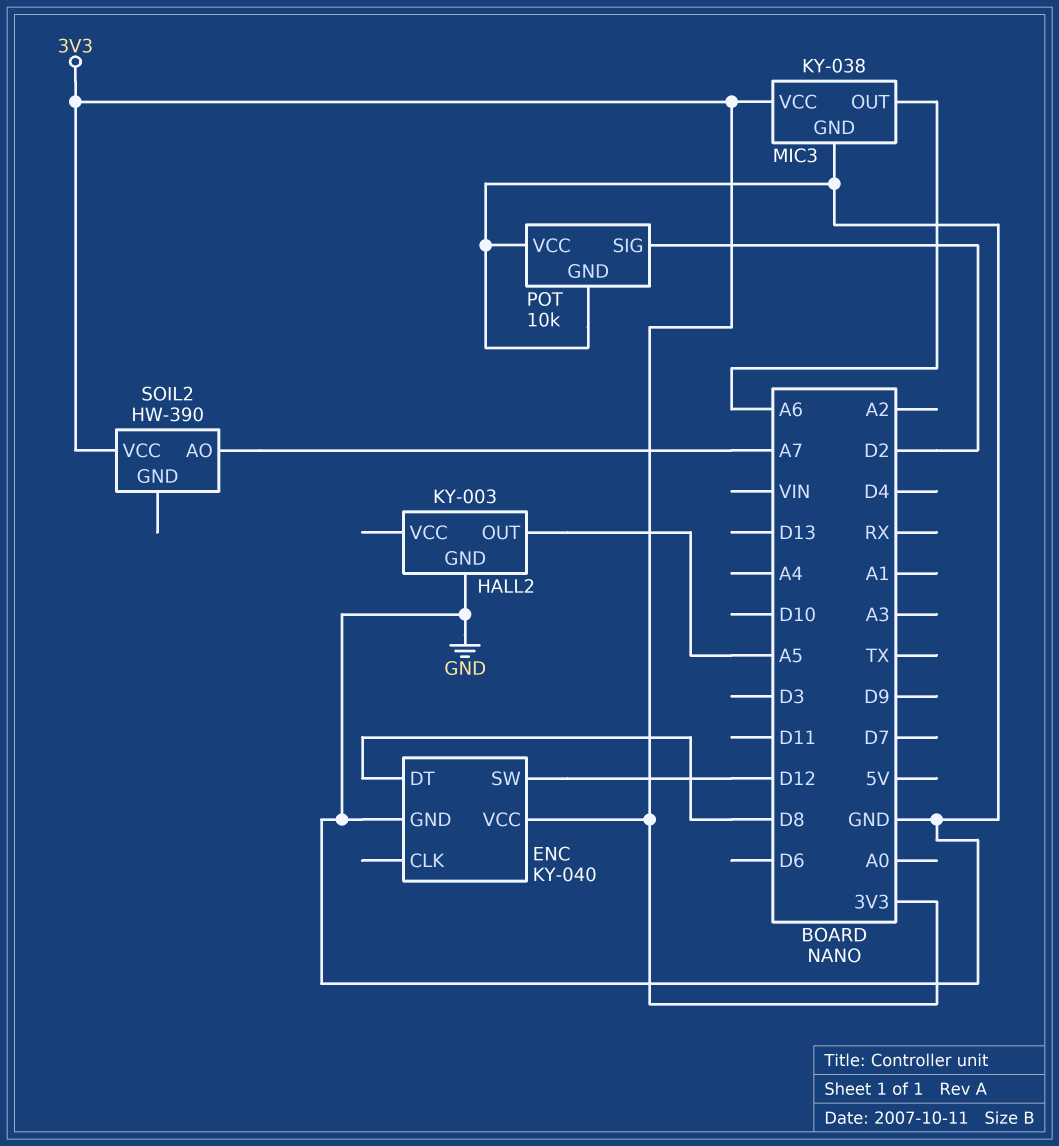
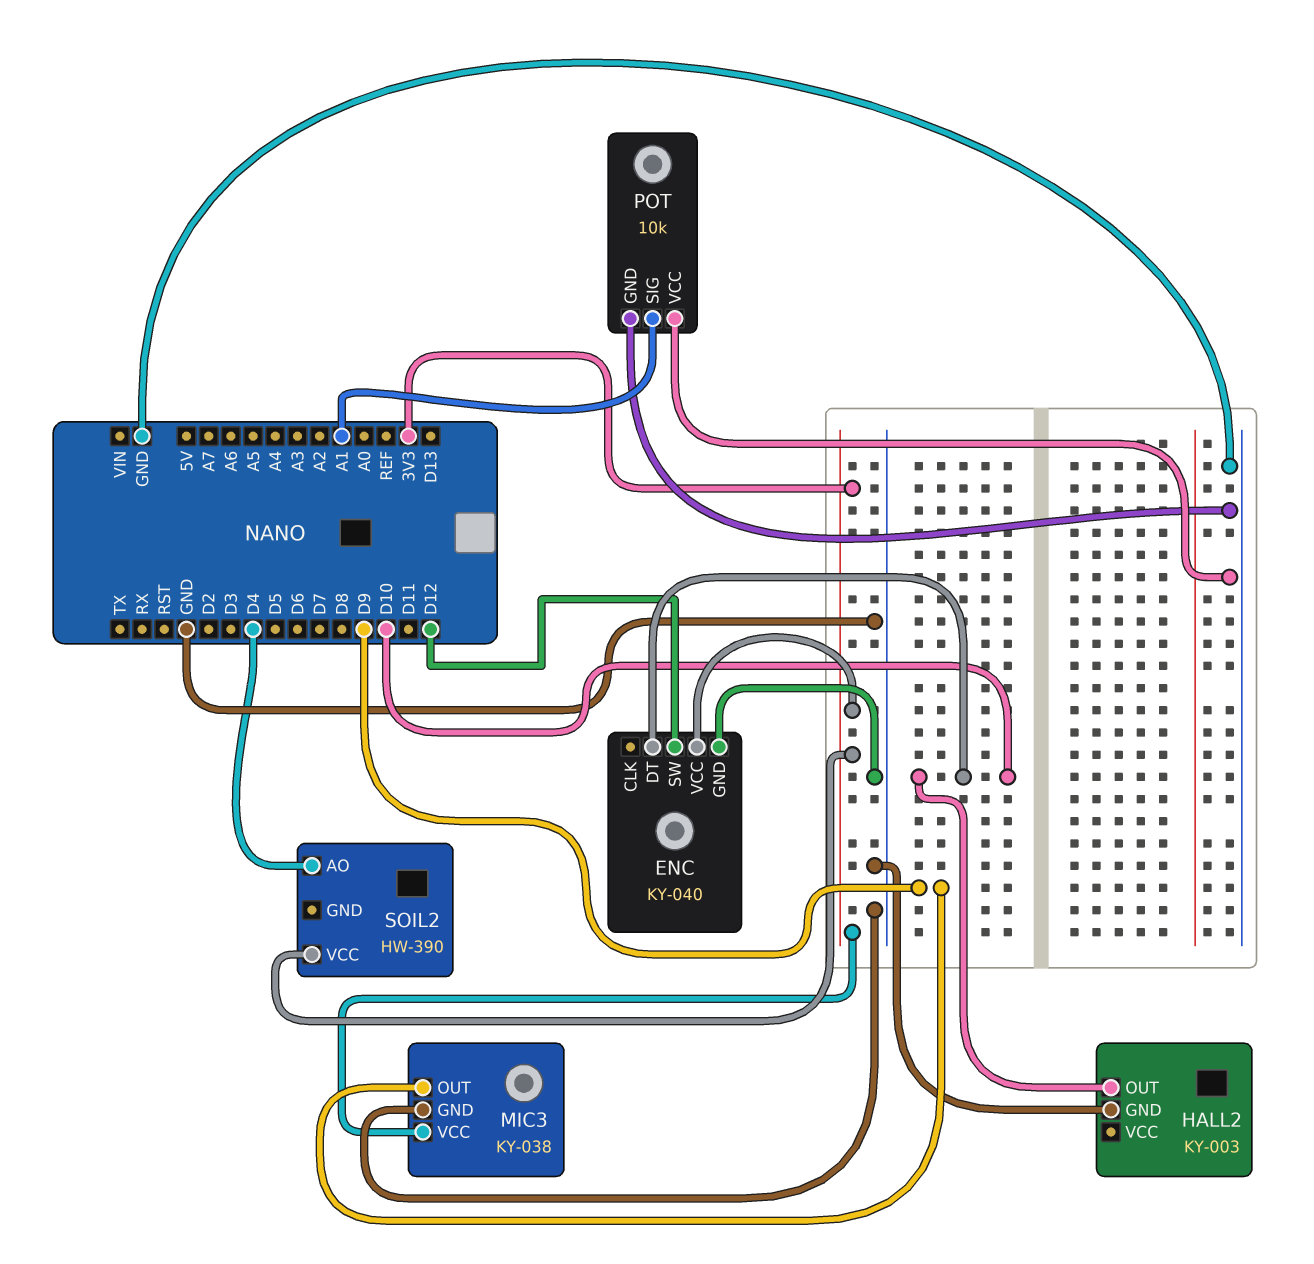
ENC pin DT: D8 -> D10
HALL2 pin OUT: A5 -> D10
MIC3 pin OUT: A6 -> D9
POT pin SIG: D2 -> A1
SOIL2 pin AO: A7 -> D4

